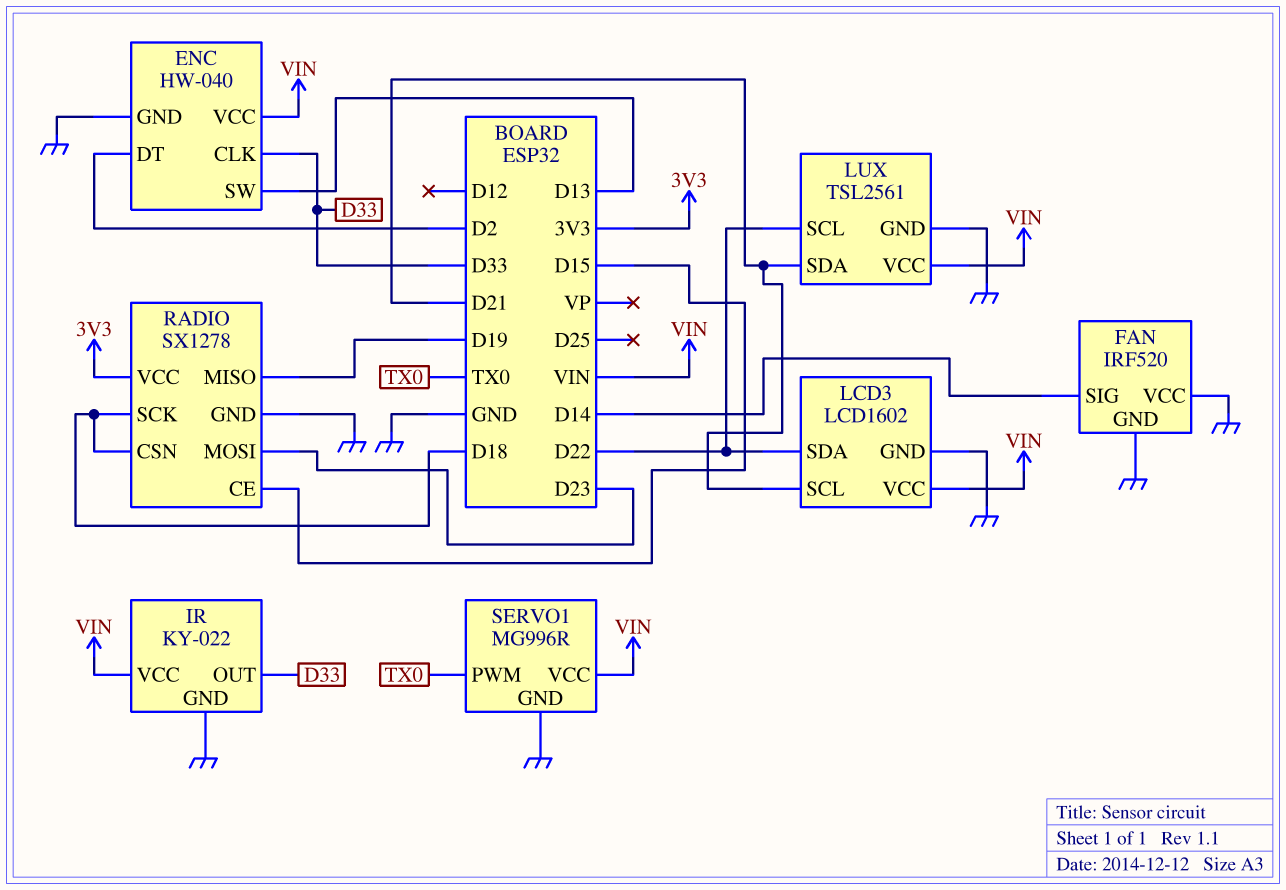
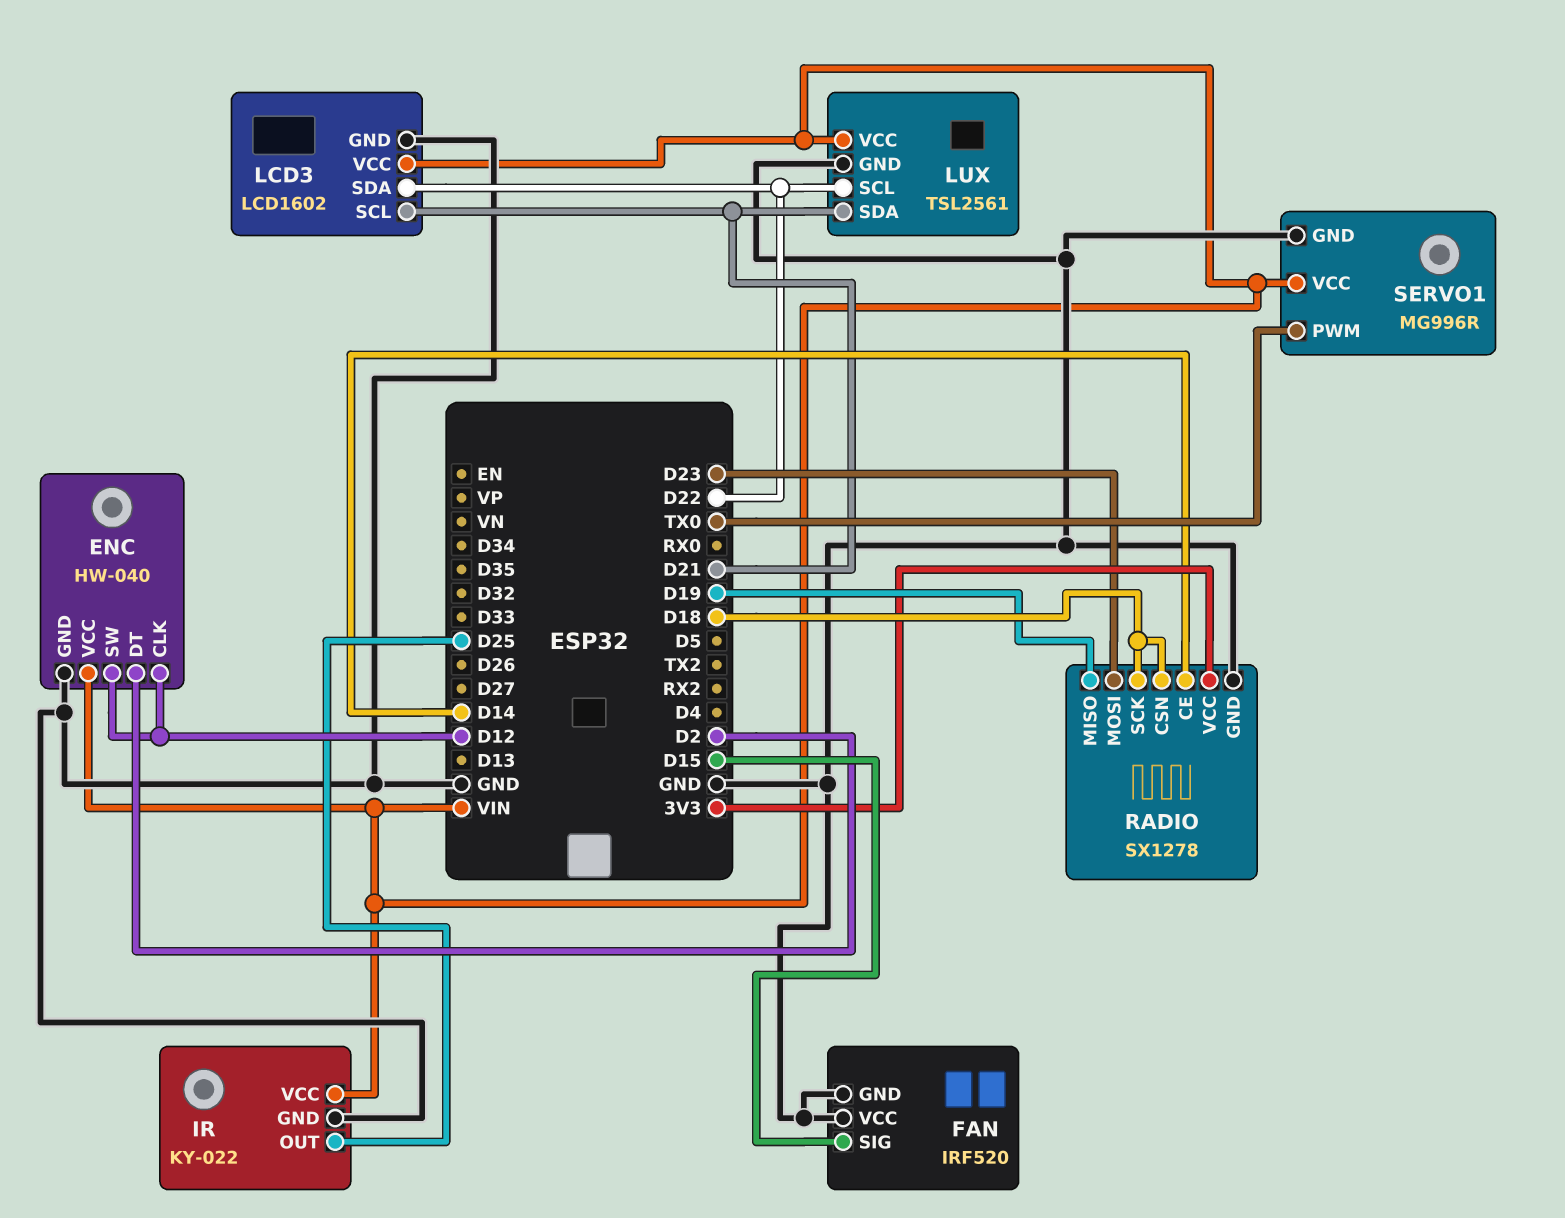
ENC pin CLK: D33 -> D12
ENC pin SW: D13 -> D12
FAN pin SIG: D14 -> D15
IR pin OUT: D33 -> D25
RADIO pin CE: D15 -> D14

